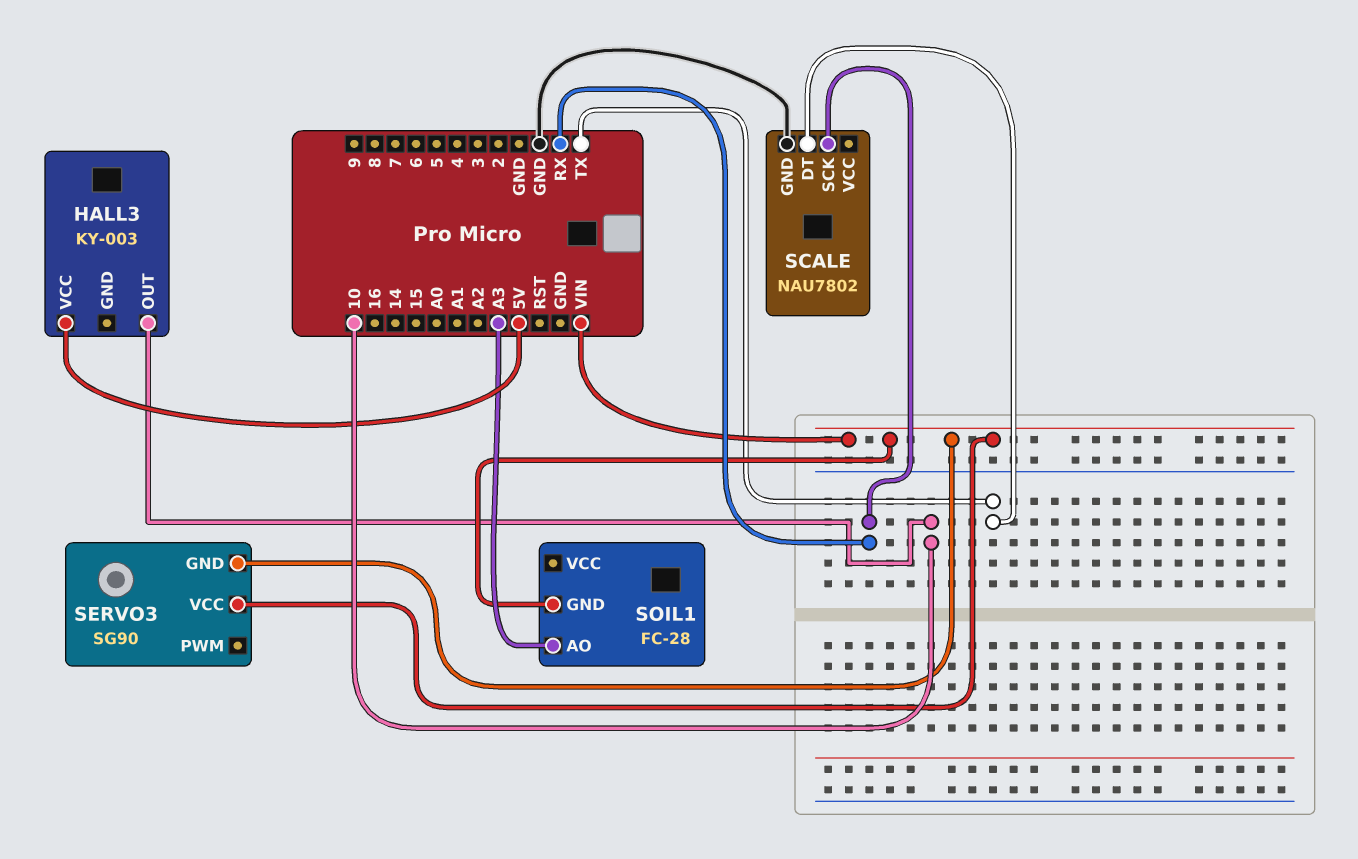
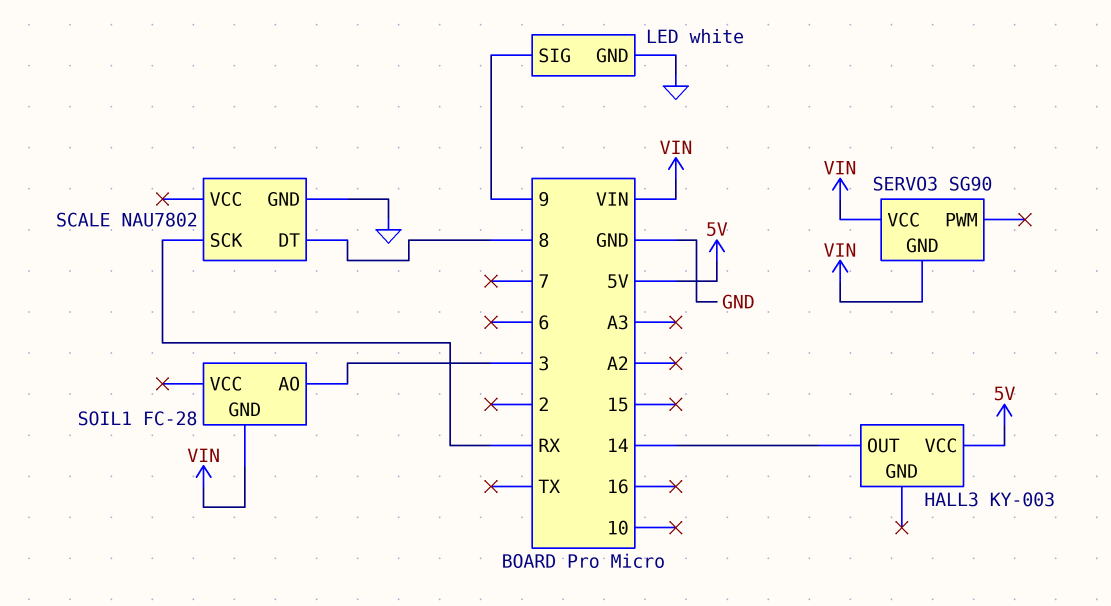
HALL3 pin OUT: 10 -> 14
LED: none -> white
LED pin GND: none -> GND
LED pin SIG: none -> 9
SCALE pin DT: TX -> 8
SOIL1 pin AO: A3 -> 3

